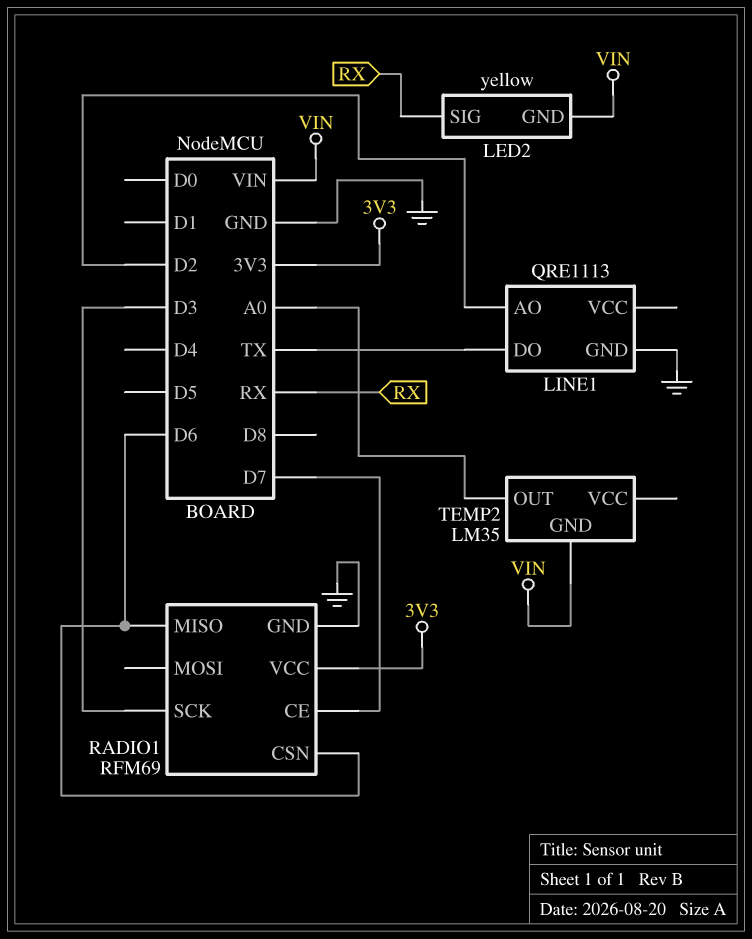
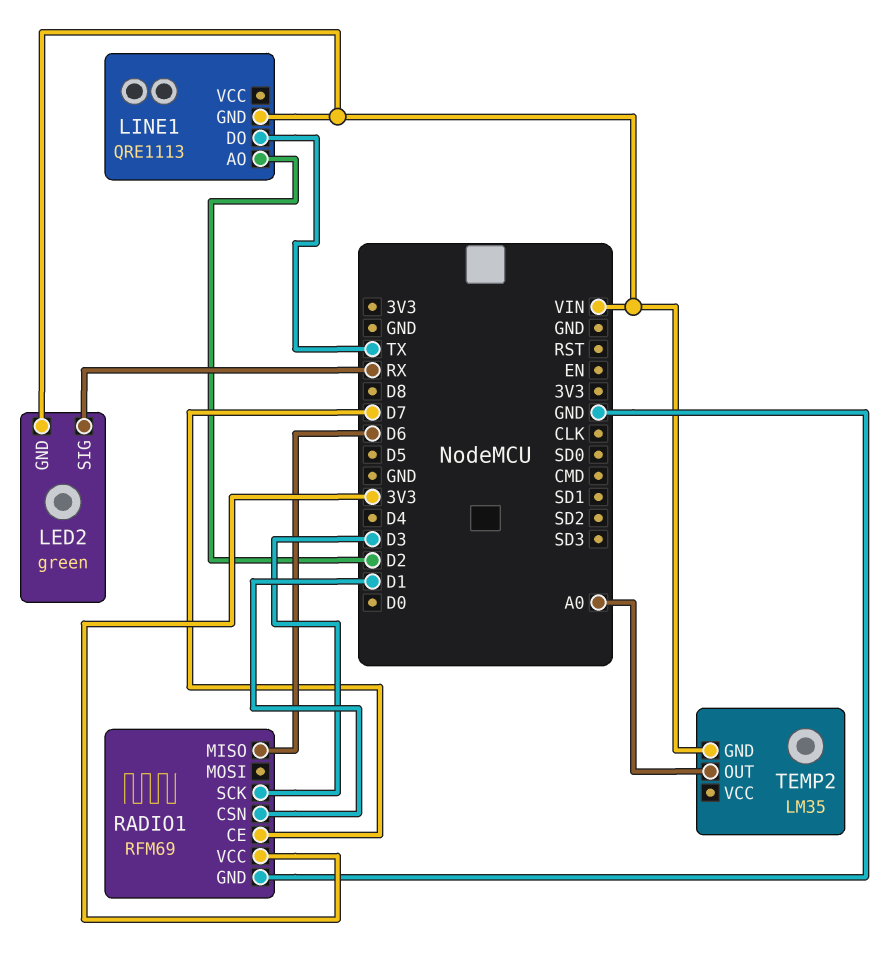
LED2: yellow -> green
LINE1 pin GND: GND -> VIN
RADIO1 pin CSN: D6 -> D1

